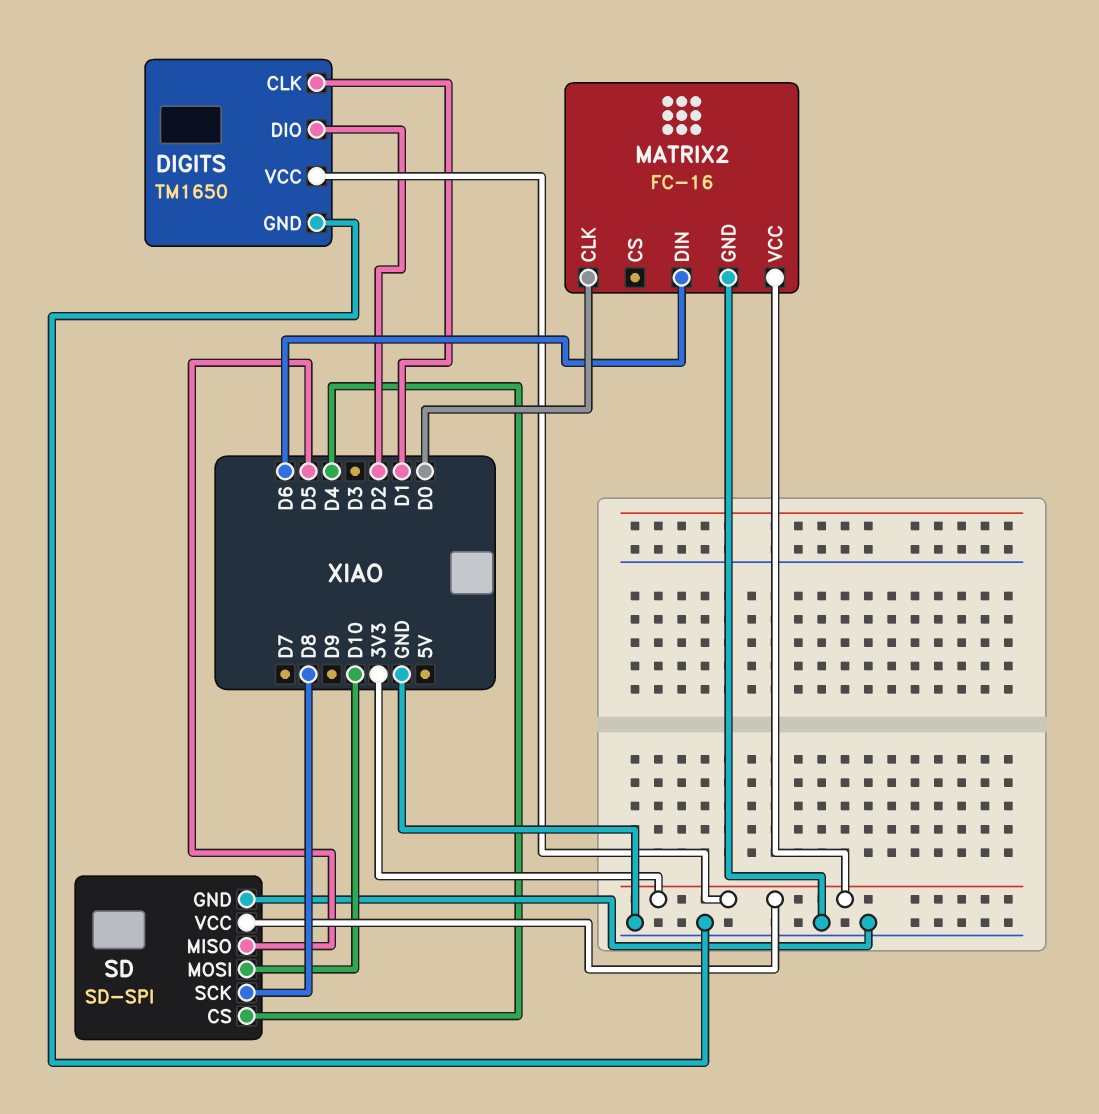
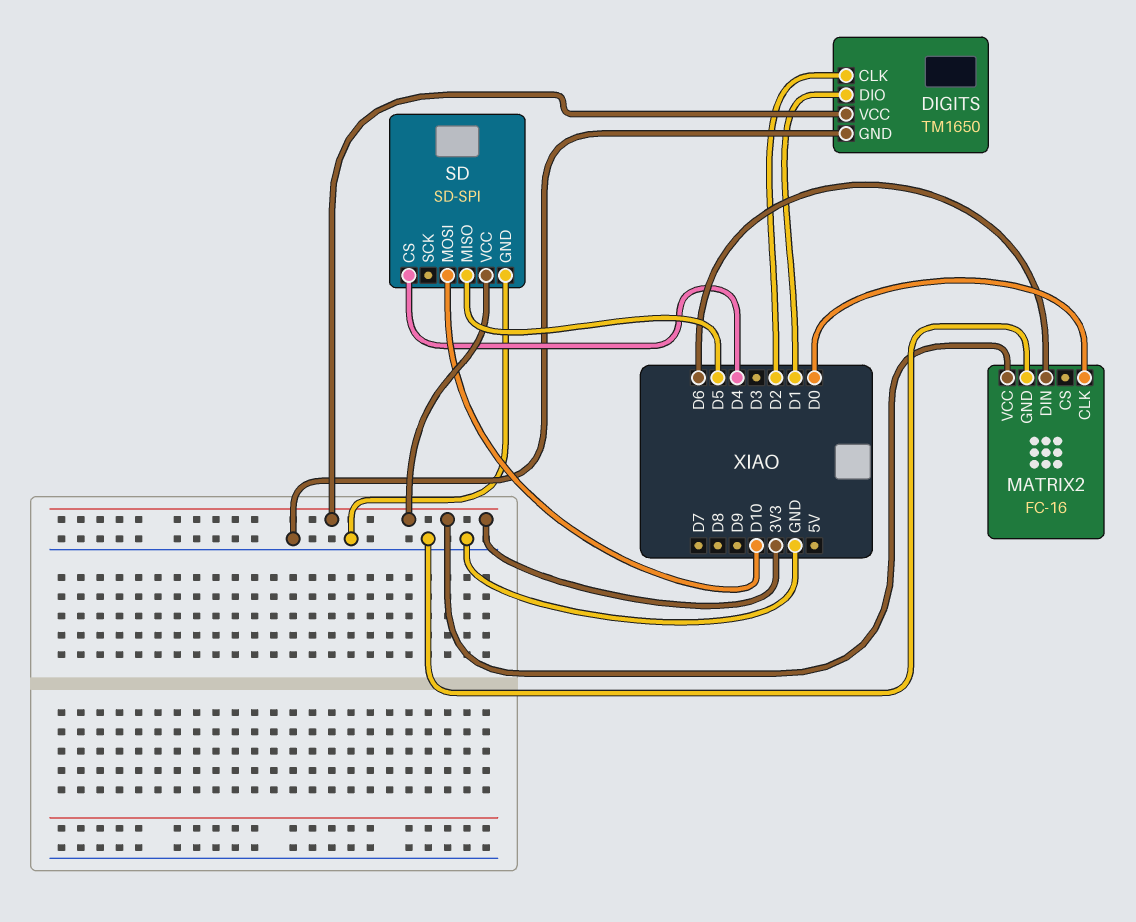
DIGITS pin CLK: D1 -> D2
DIGITS pin DIO: D2 -> D1
SD pin SCK: D8 -> none

